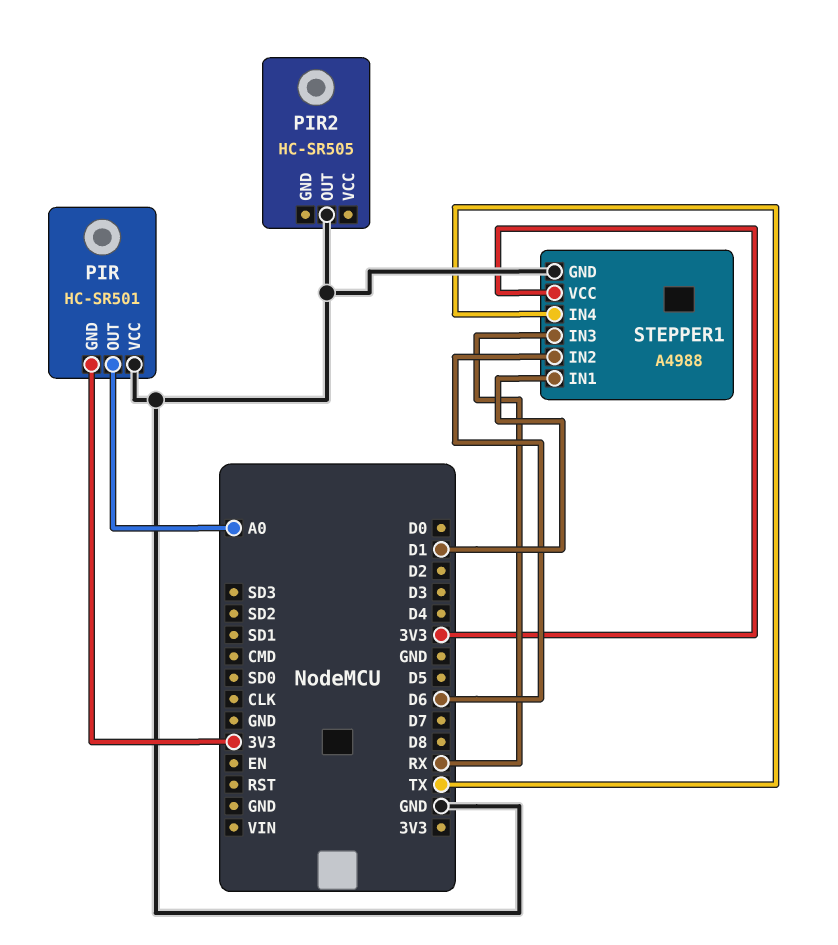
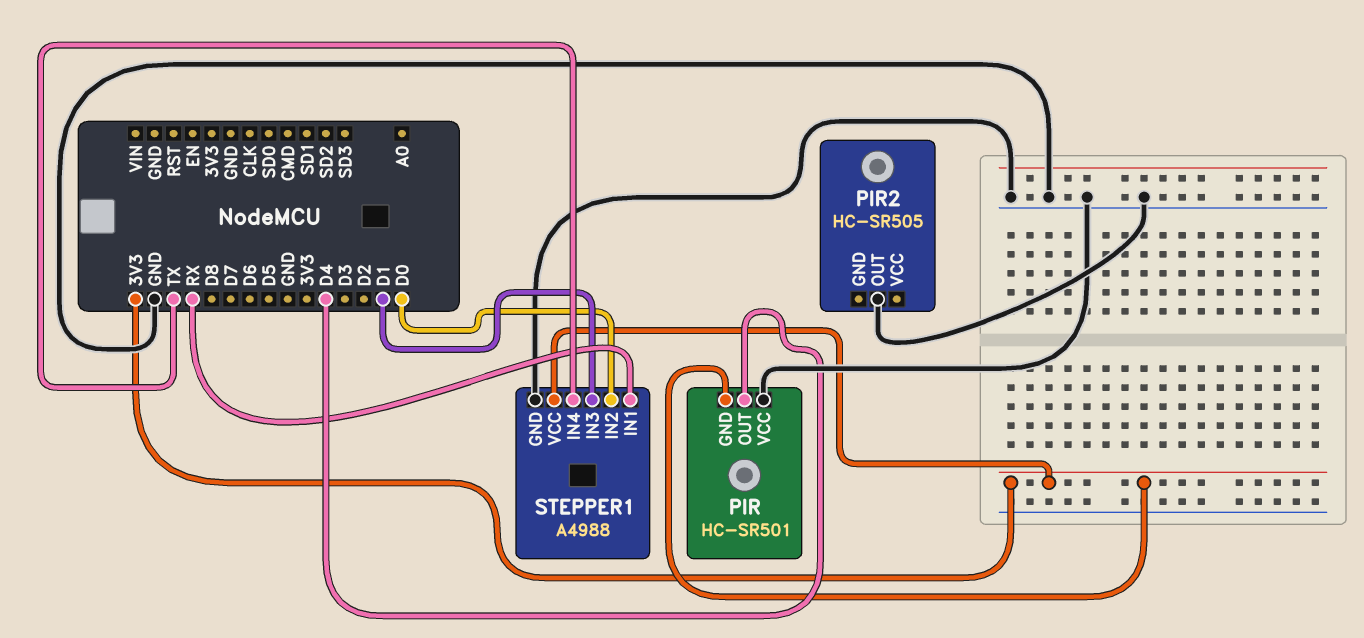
PIR pin OUT: A0 -> D4
STEPPER1 pin IN1: D1 -> RX
STEPPER1 pin IN2: D6 -> D0
STEPPER1 pin IN3: RX -> D1

